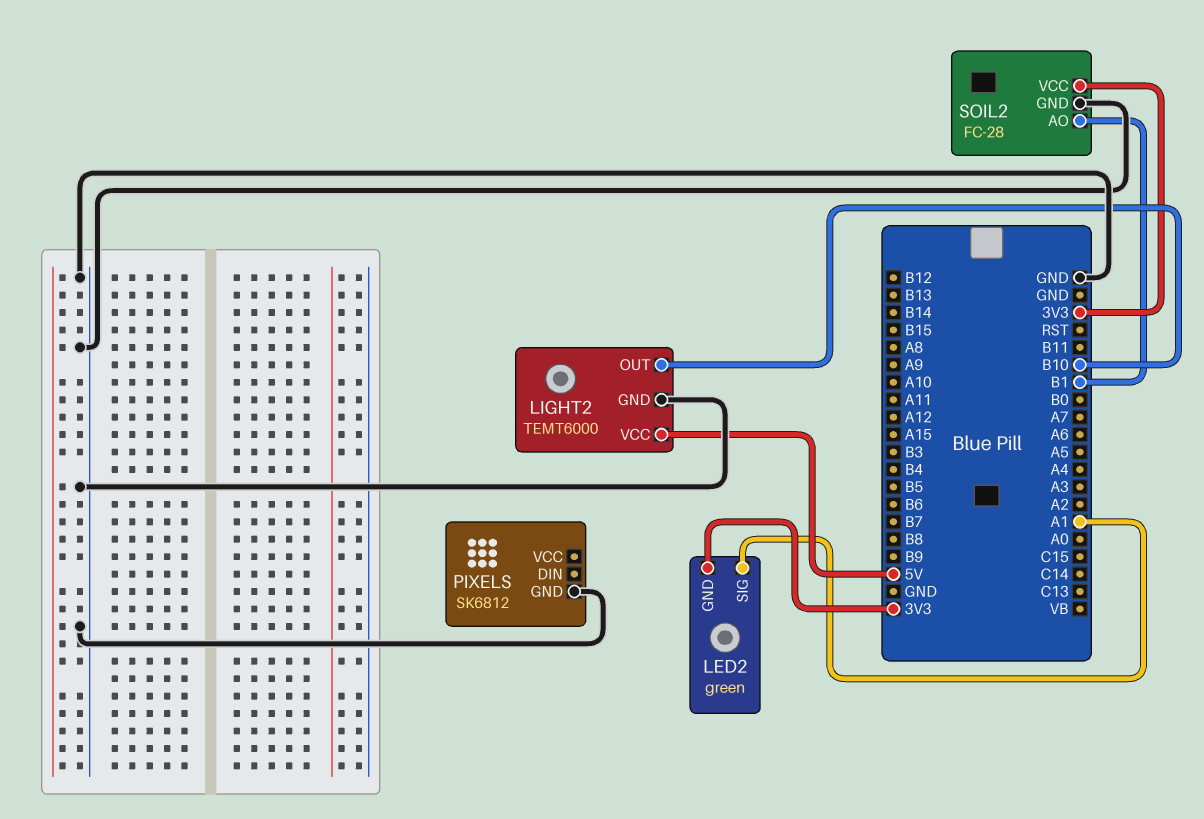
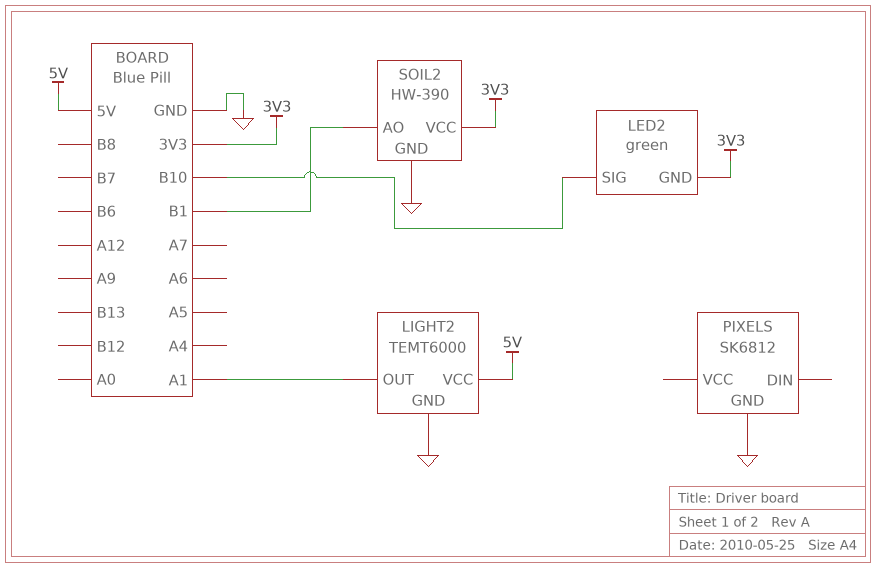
LED2 pin SIG: A1 -> B10
LIGHT2 pin OUT: B10 -> A1
SOIL2: FC-28 -> HW-390

